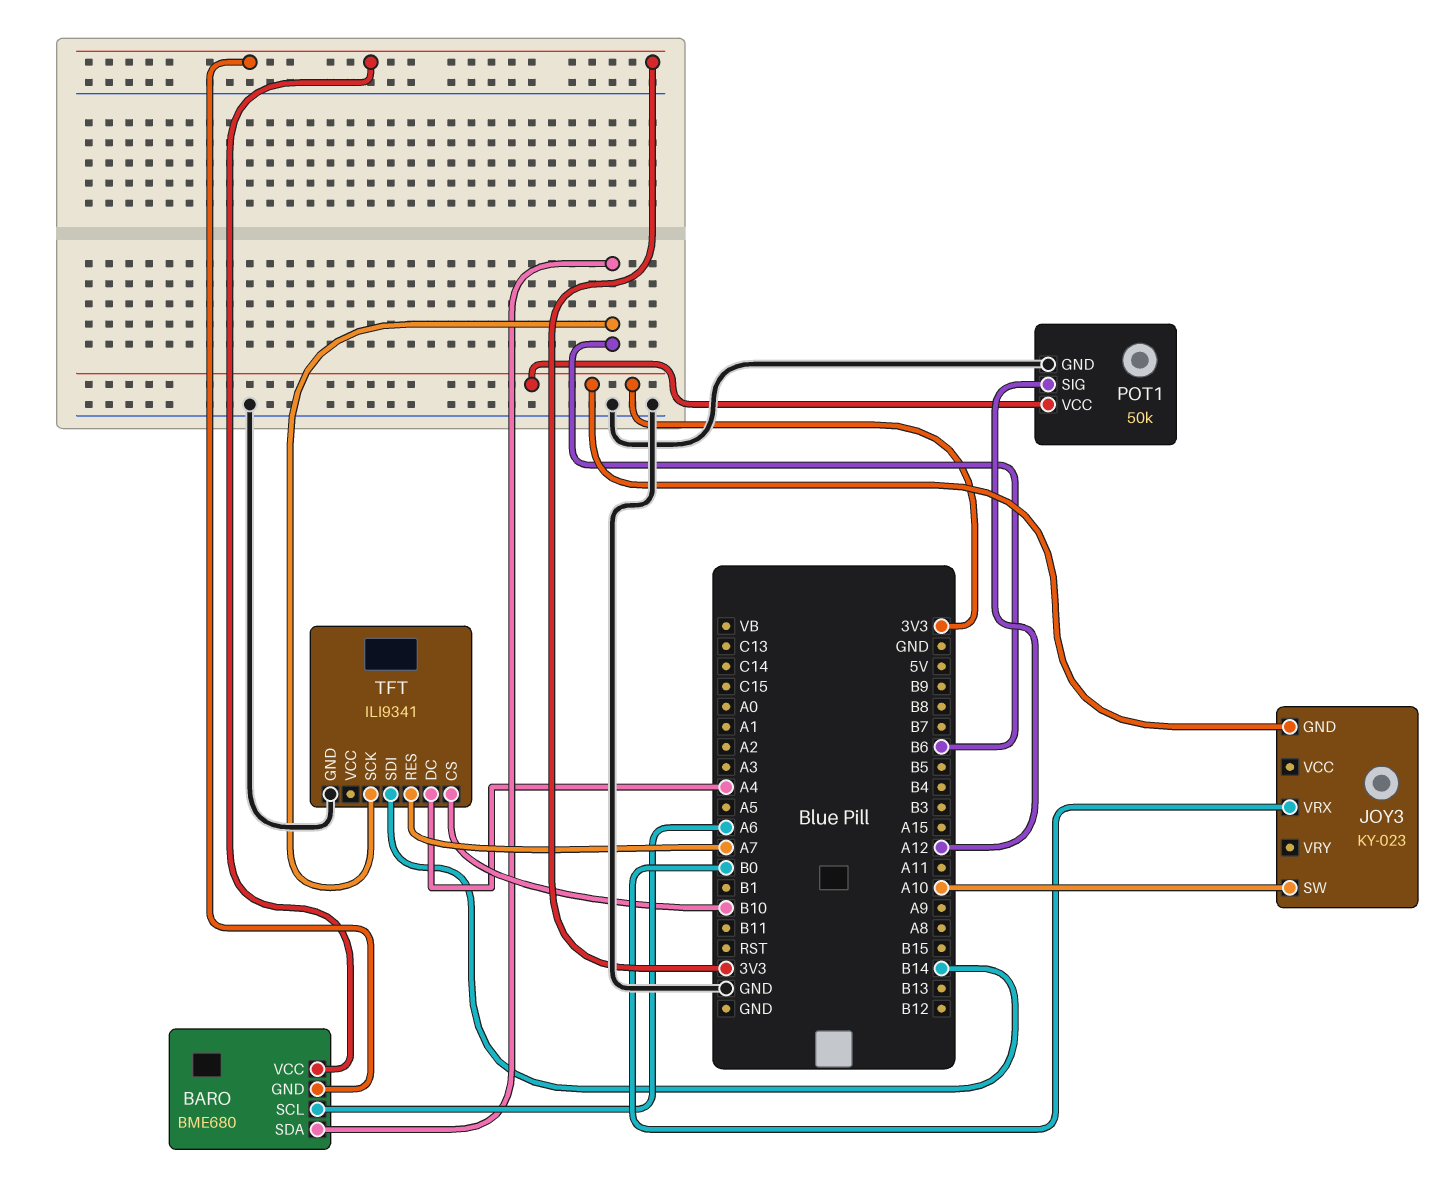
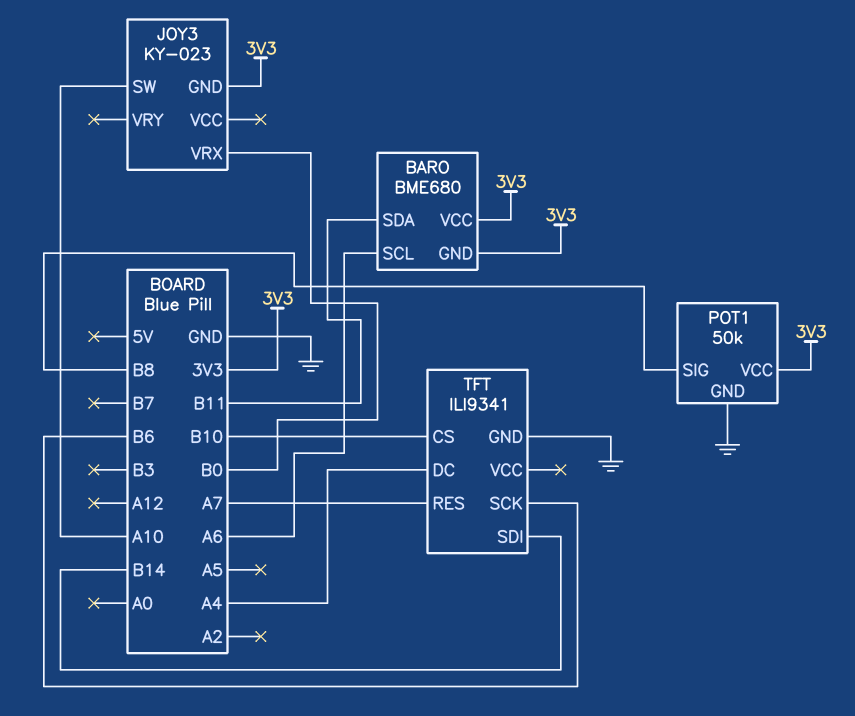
BARO pin SDA: B6 -> B11
POT1 pin SIG: A12 -> B8

